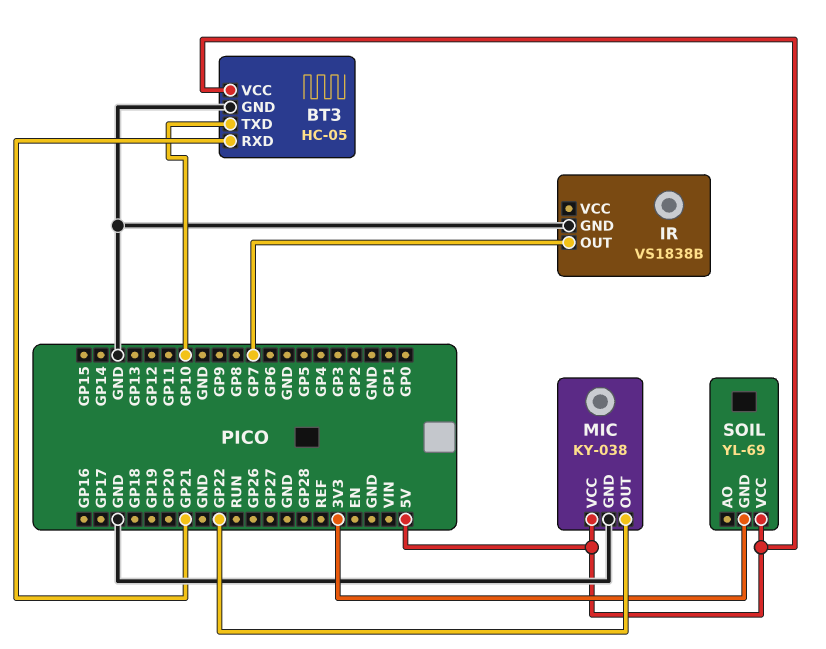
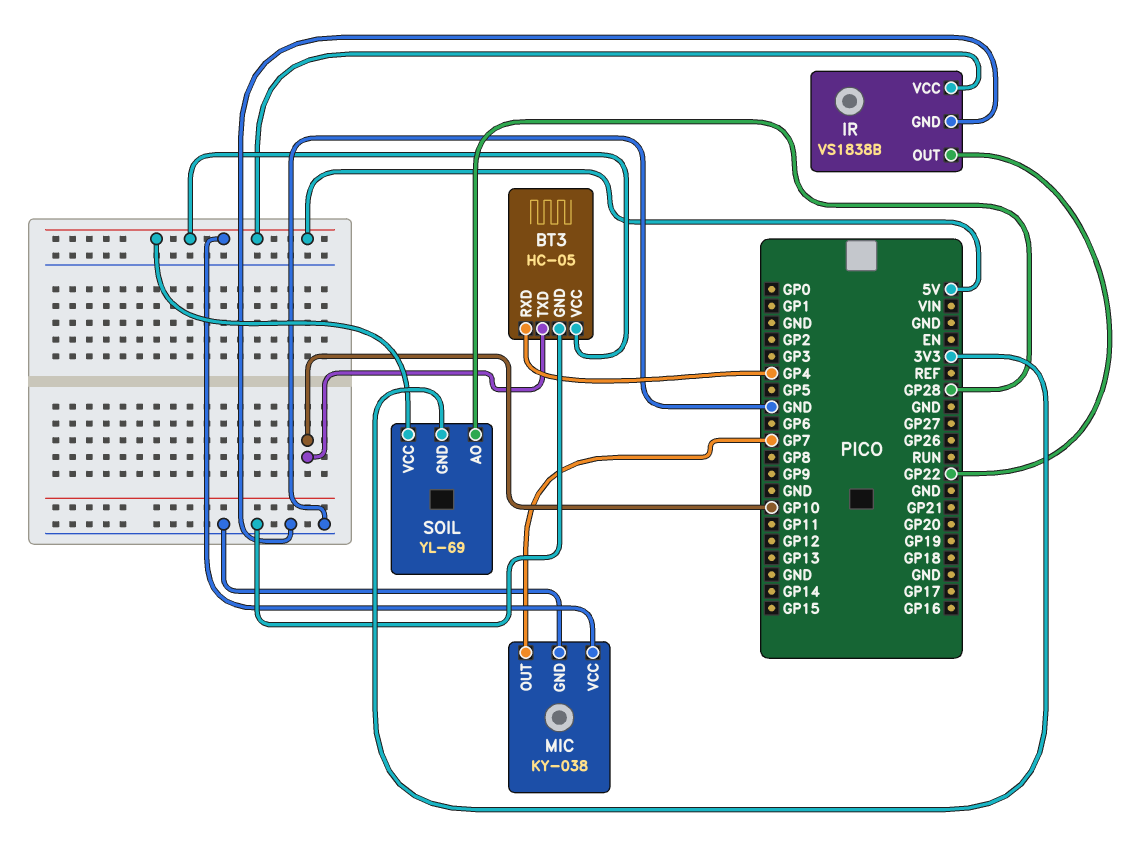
BT3 pin RXD: GP21 -> GP4
IR pin OUT: GP7 -> GP22
IR pin VCC: none -> 5V
MIC pin OUT: GP22 -> GP7
SOIL pin AO: none -> GP28

